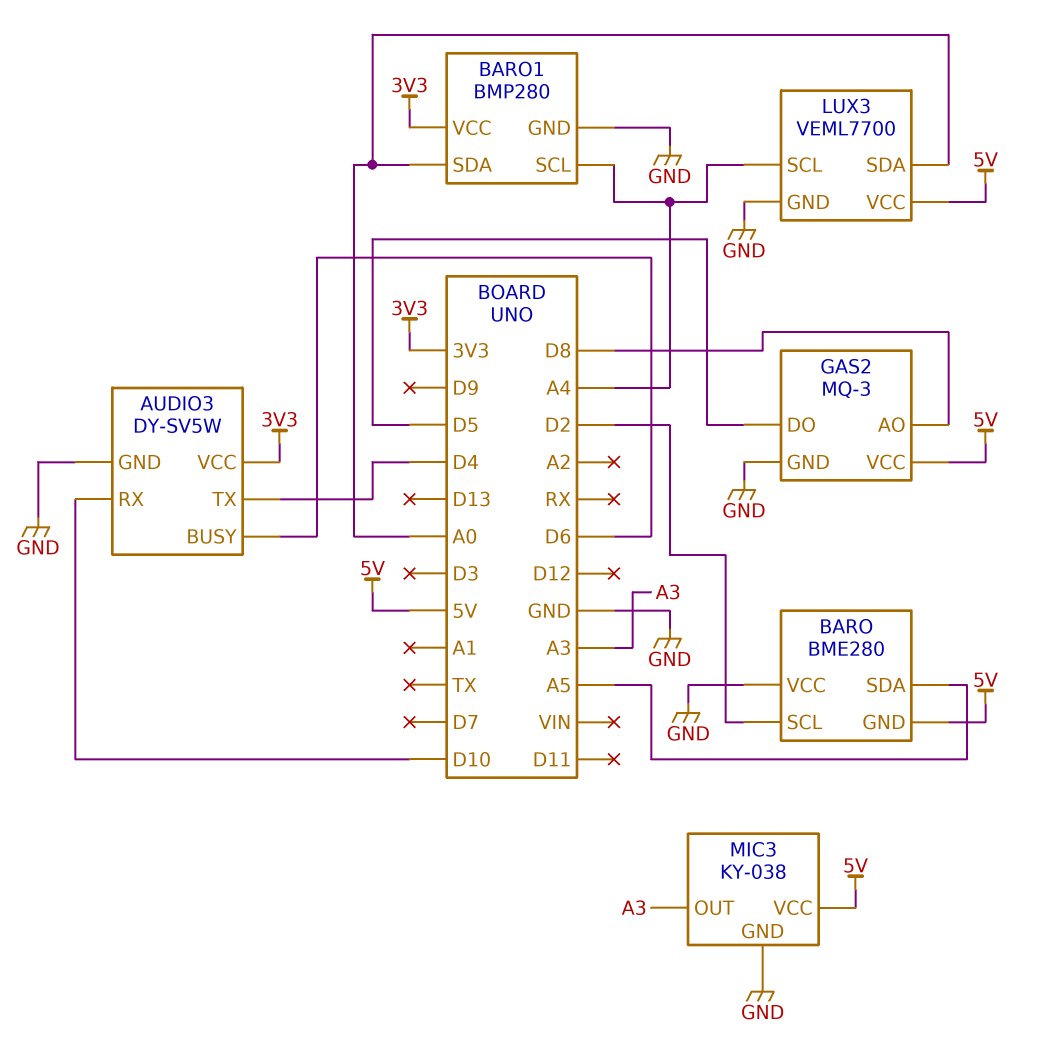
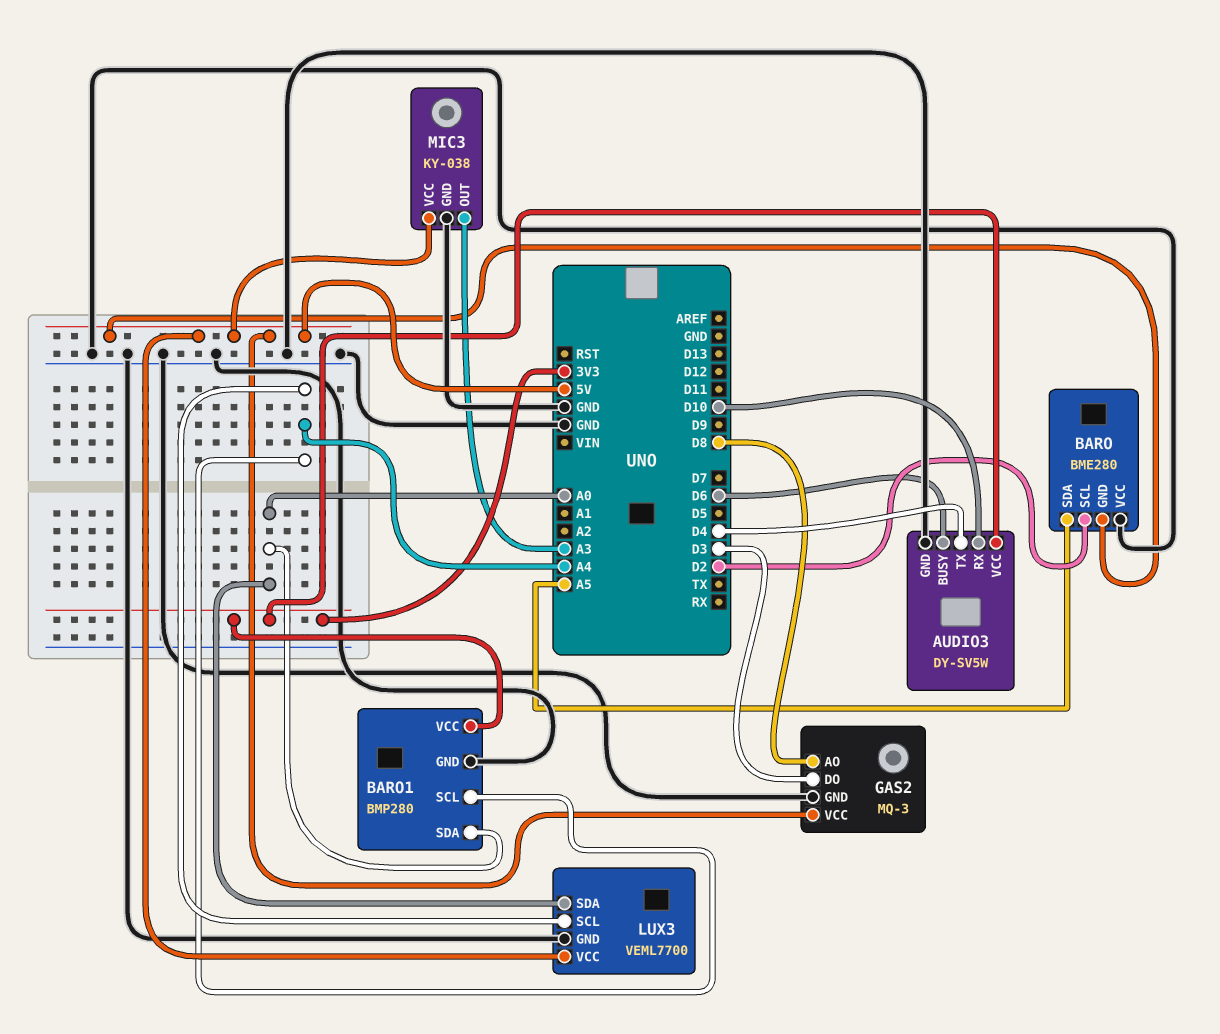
GAS2 pin DO: D5 -> D3

